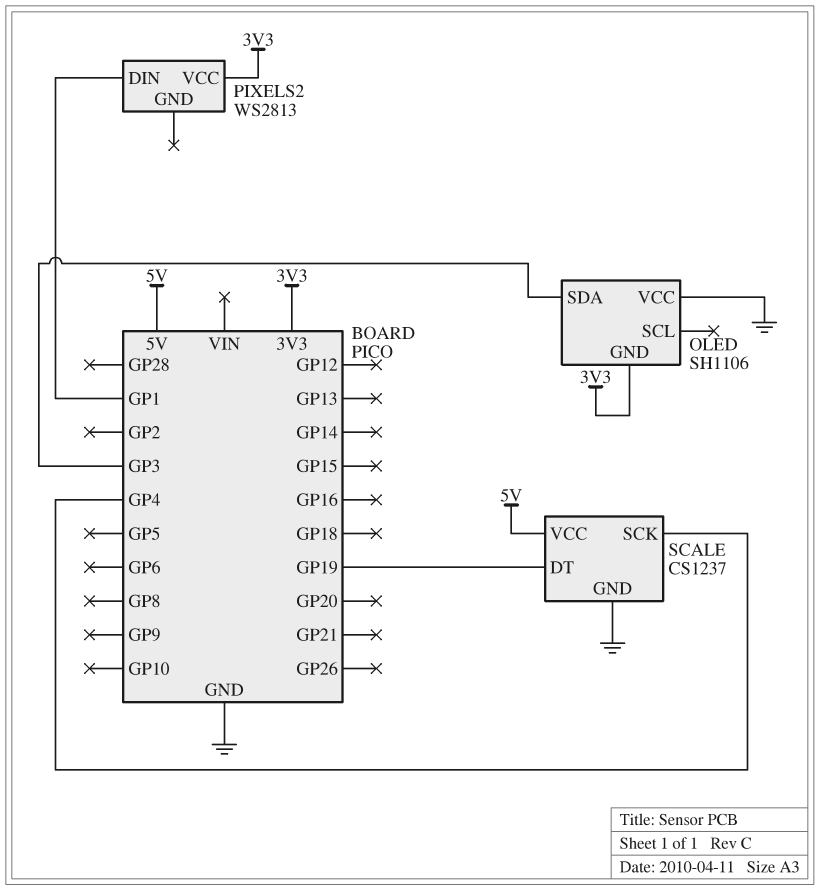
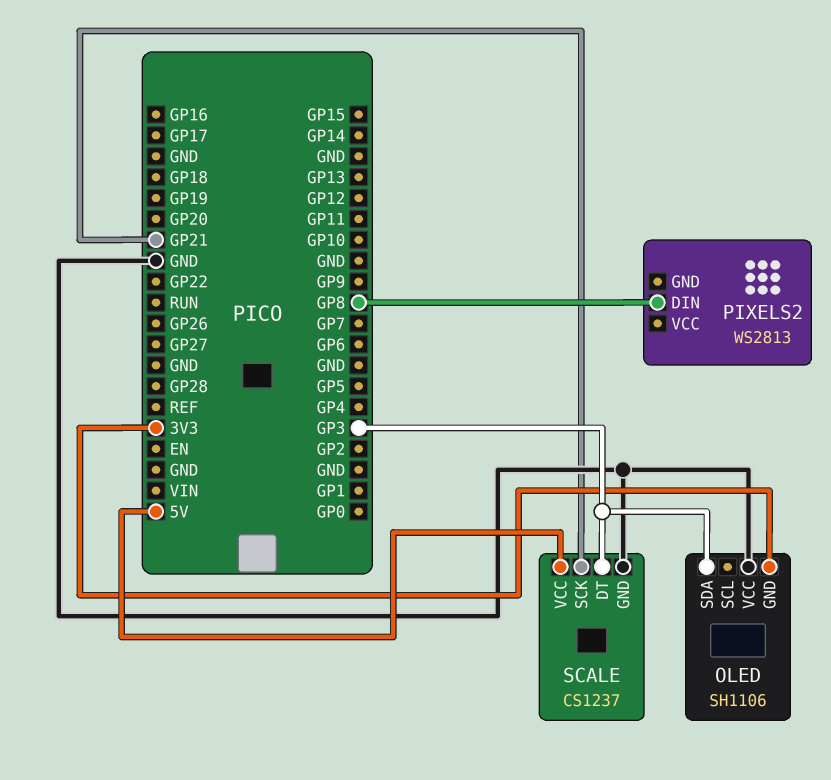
PIXELS2 pin DIN: GP1 -> GP8
PIXELS2 pin VCC: 3V3 -> none
SCALE pin DT: GP19 -> GP3
SCALE pin SCK: GP4 -> GP21

